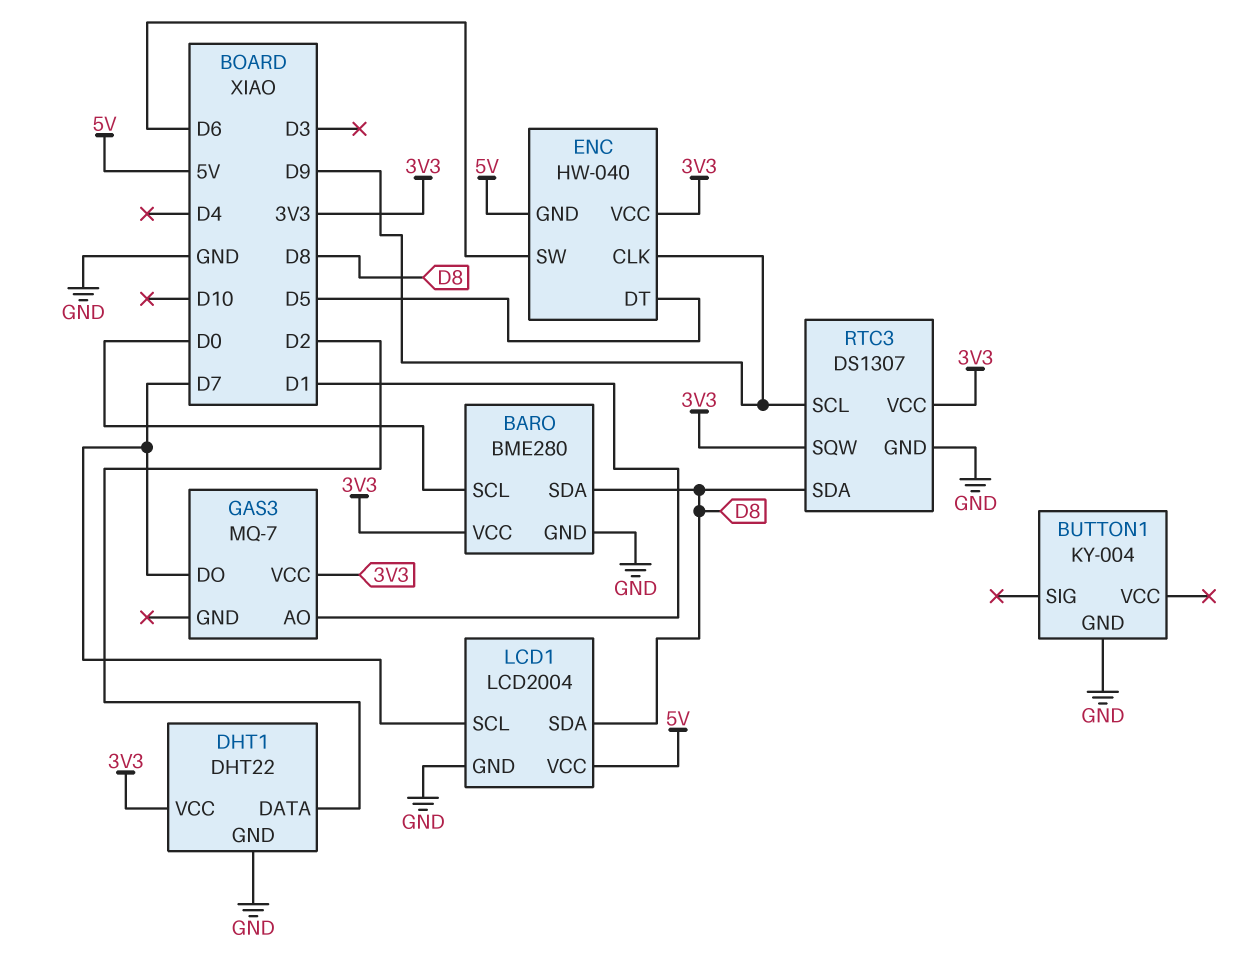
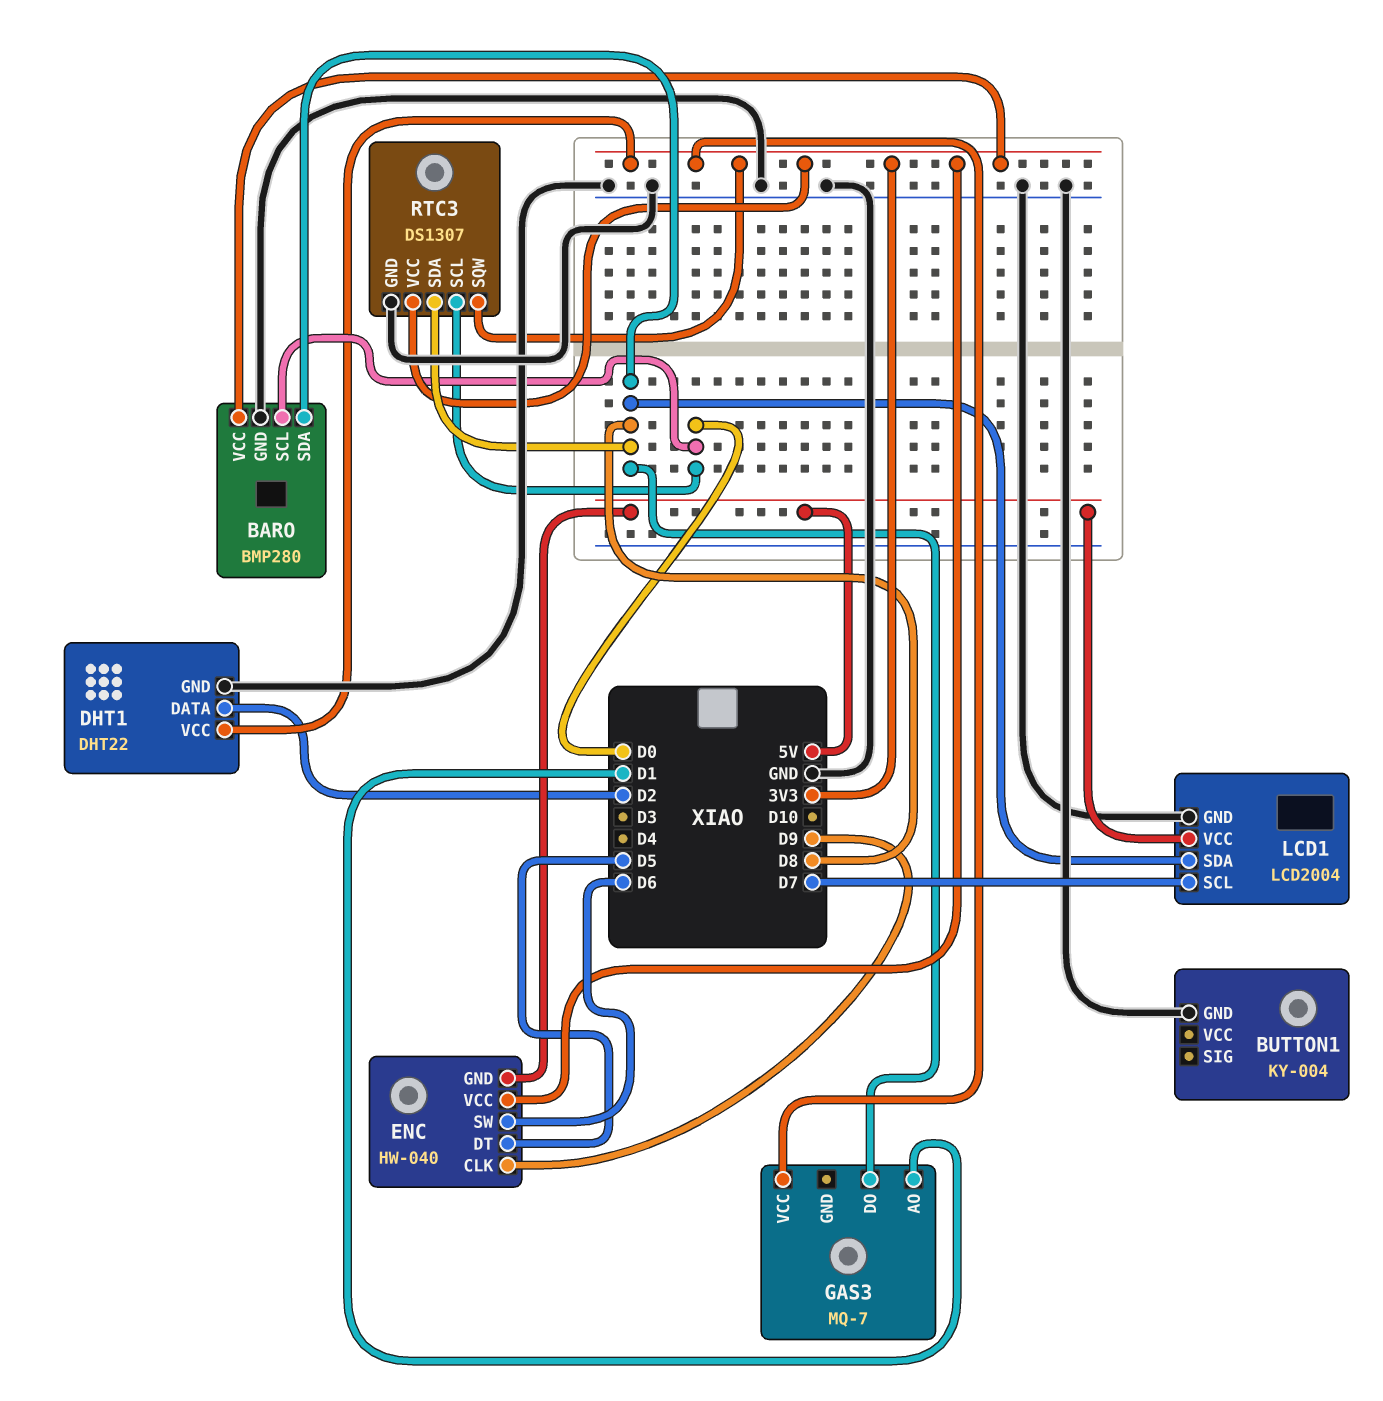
BARO: BME280 -> BMP280
GAS3 pin DO: D7 -> D8
RTC3 pin SCL: D9 -> D0

